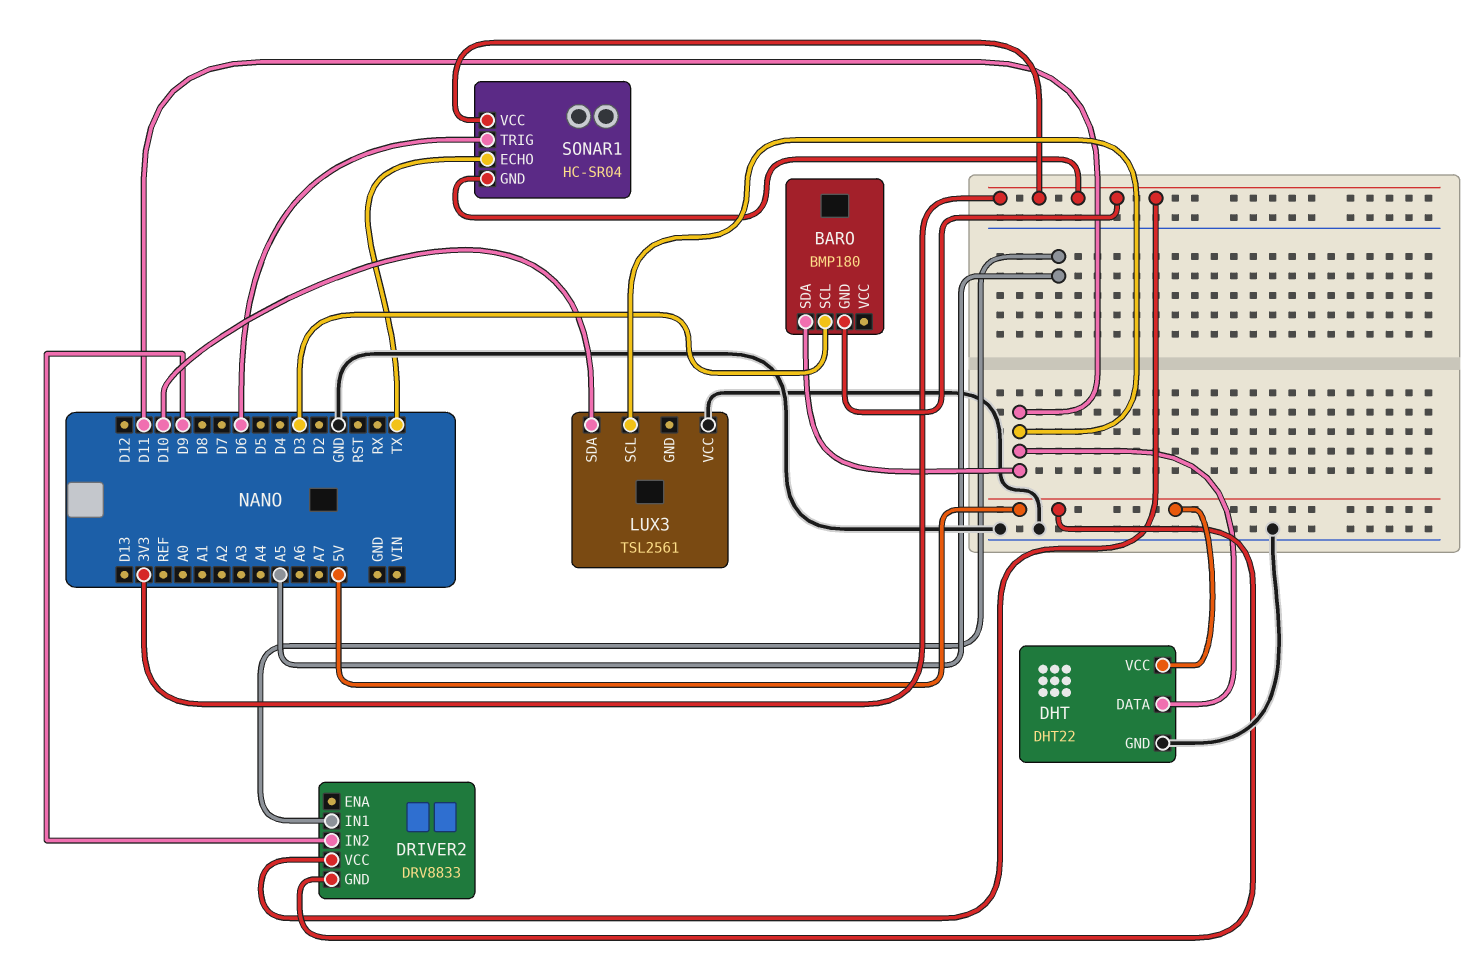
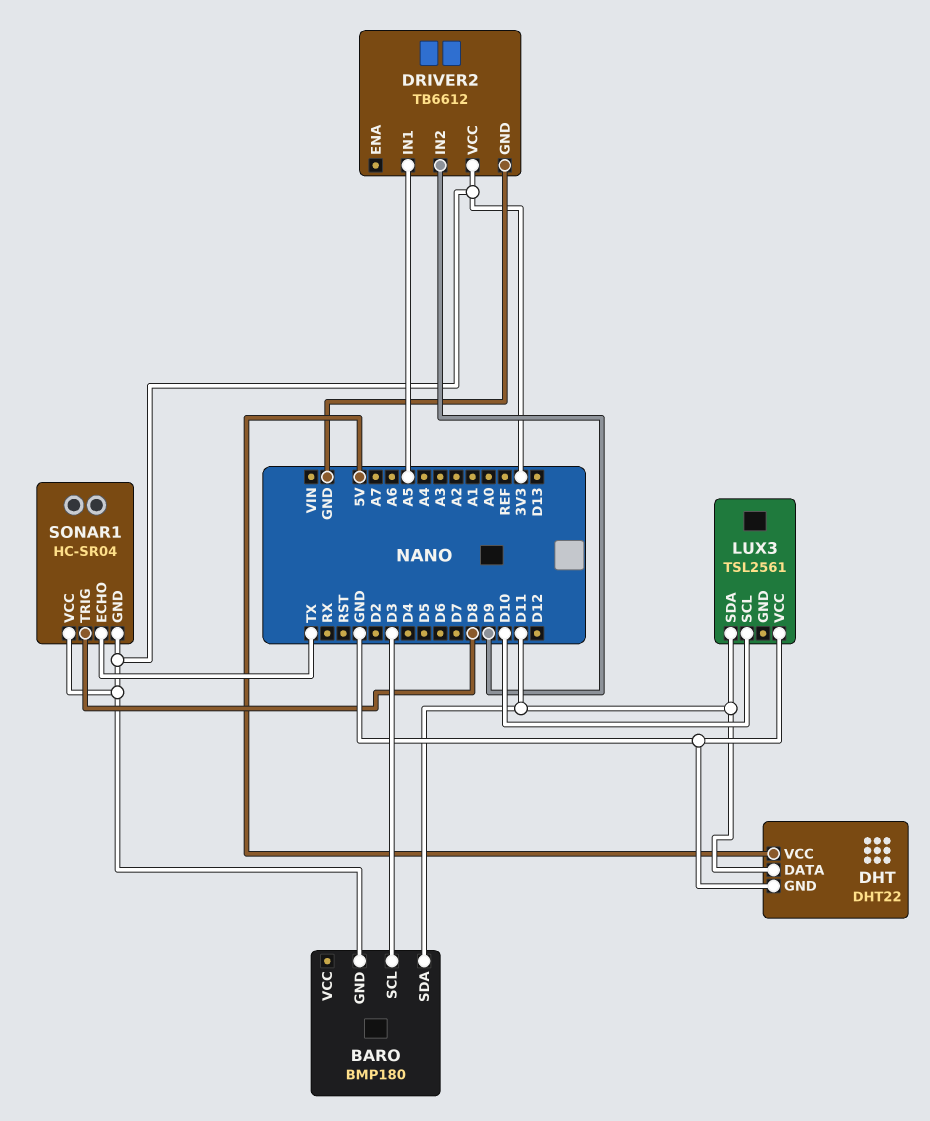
DRIVER2: DRV8833 -> TB6612
DRIVER2 pin GND: 5V -> GND
LUX3 pin SCL: D11 -> D10
LUX3 pin SDA: D10 -> D11
SONAR1 pin TRIG: D6 -> D8

